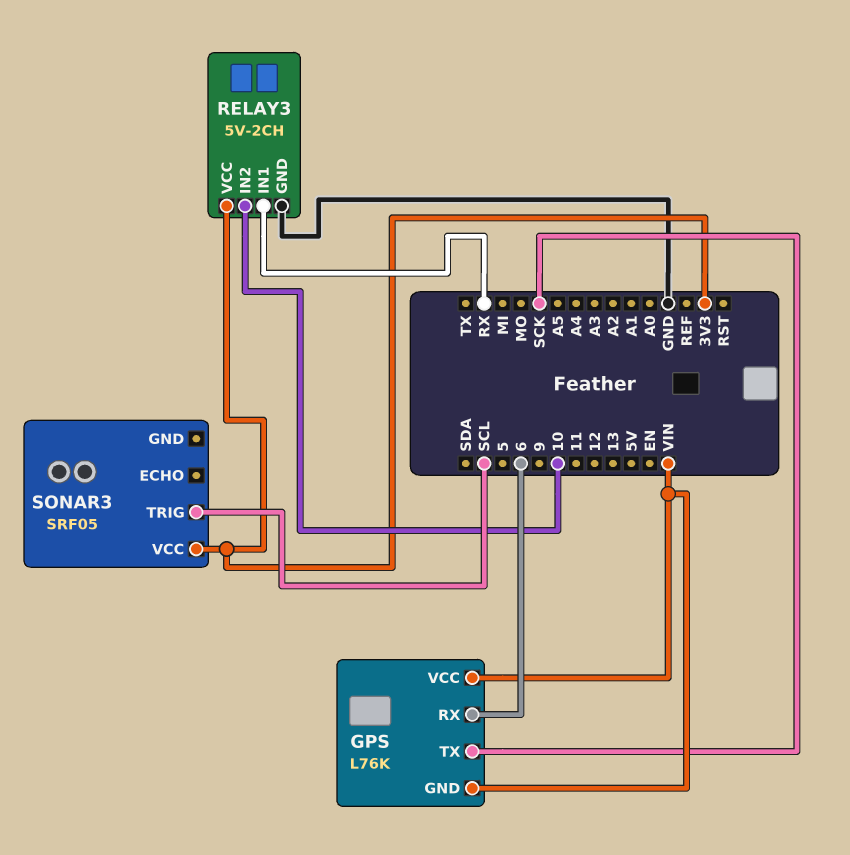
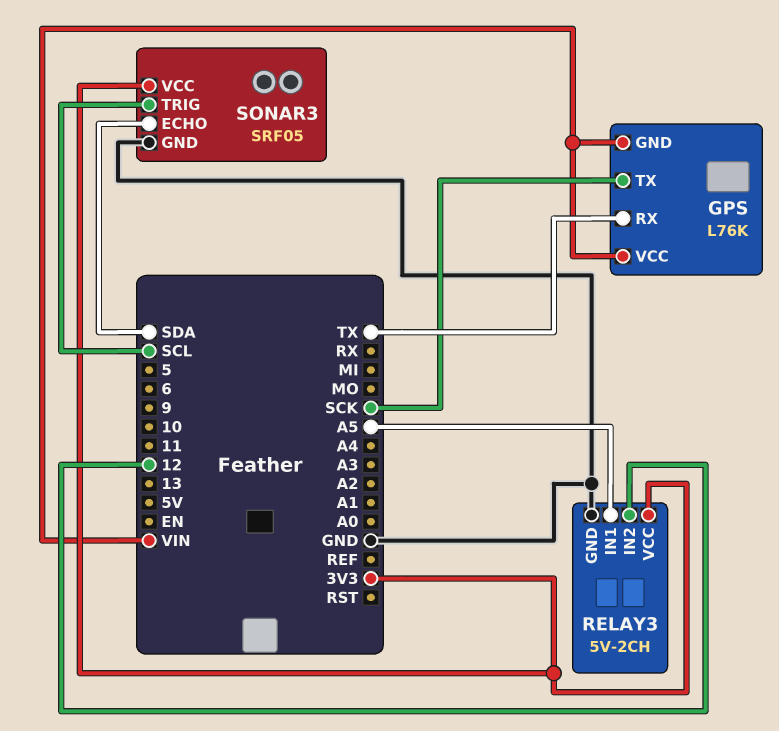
GPS pin RX: 6 -> TX
RELAY3 pin IN1: RX -> A5
RELAY3 pin IN2: 10 -> 12
SONAR3 pin ECHO: none -> SDA
SONAR3 pin GND: none -> GND

